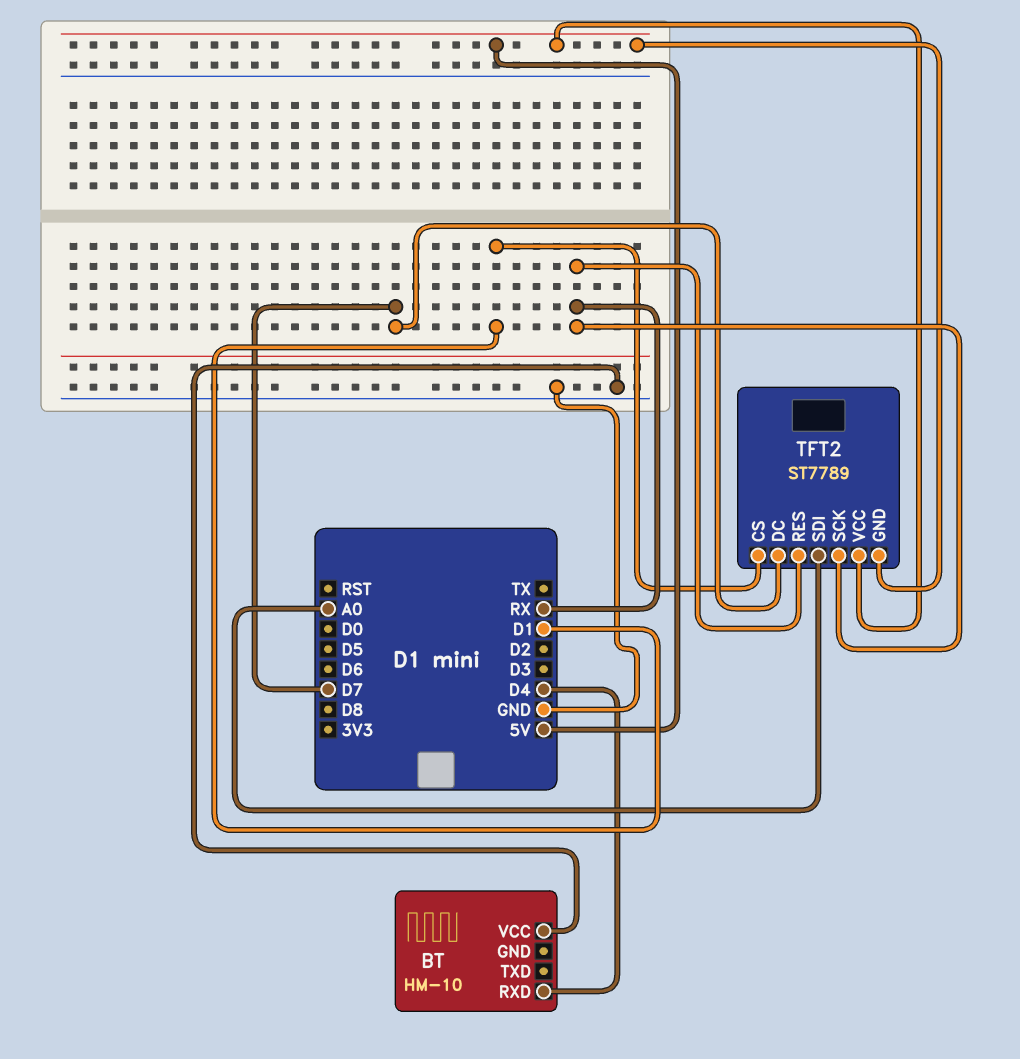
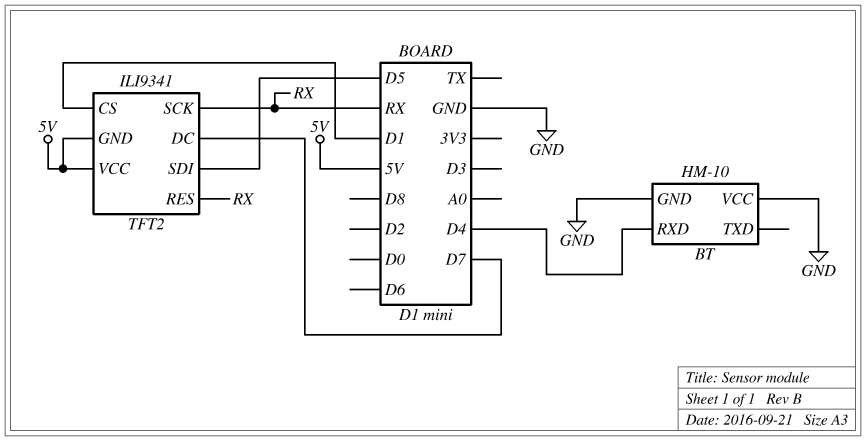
BT pin GND: none -> GND
TFT2: ST7789 -> ILI9341
TFT2 pin SDI: A0 -> D5

